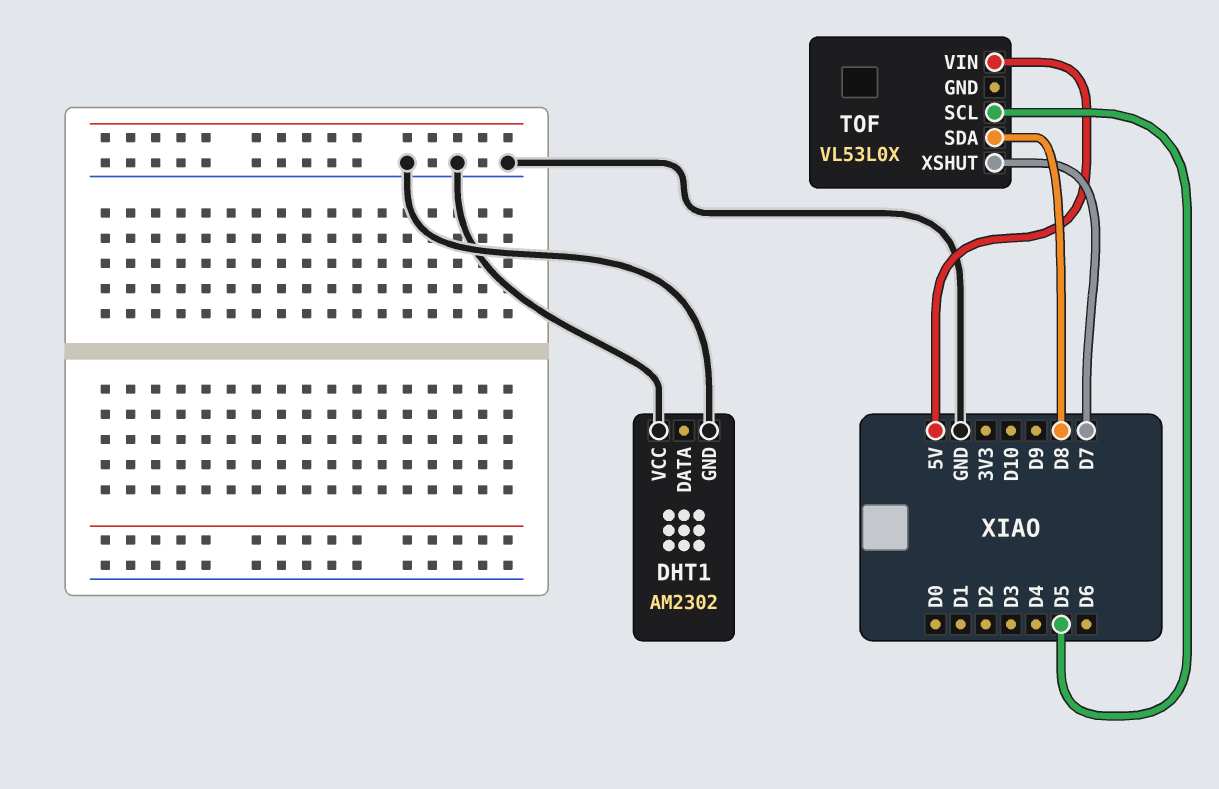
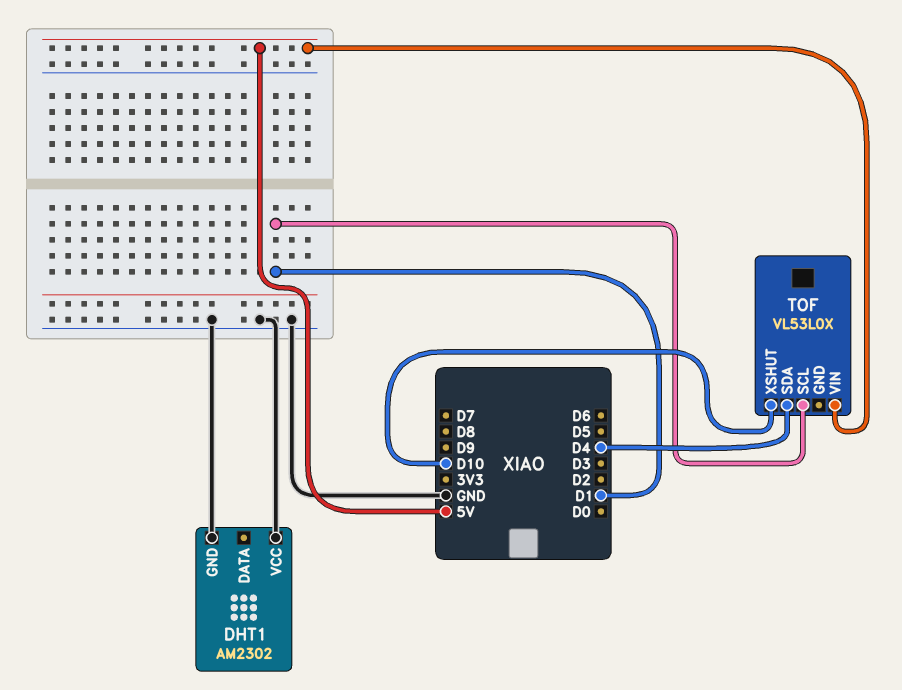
TOF pin SCL: D5 -> D1
TOF pin SDA: D8 -> D4
TOF pin XSHUT: D7 -> D10

